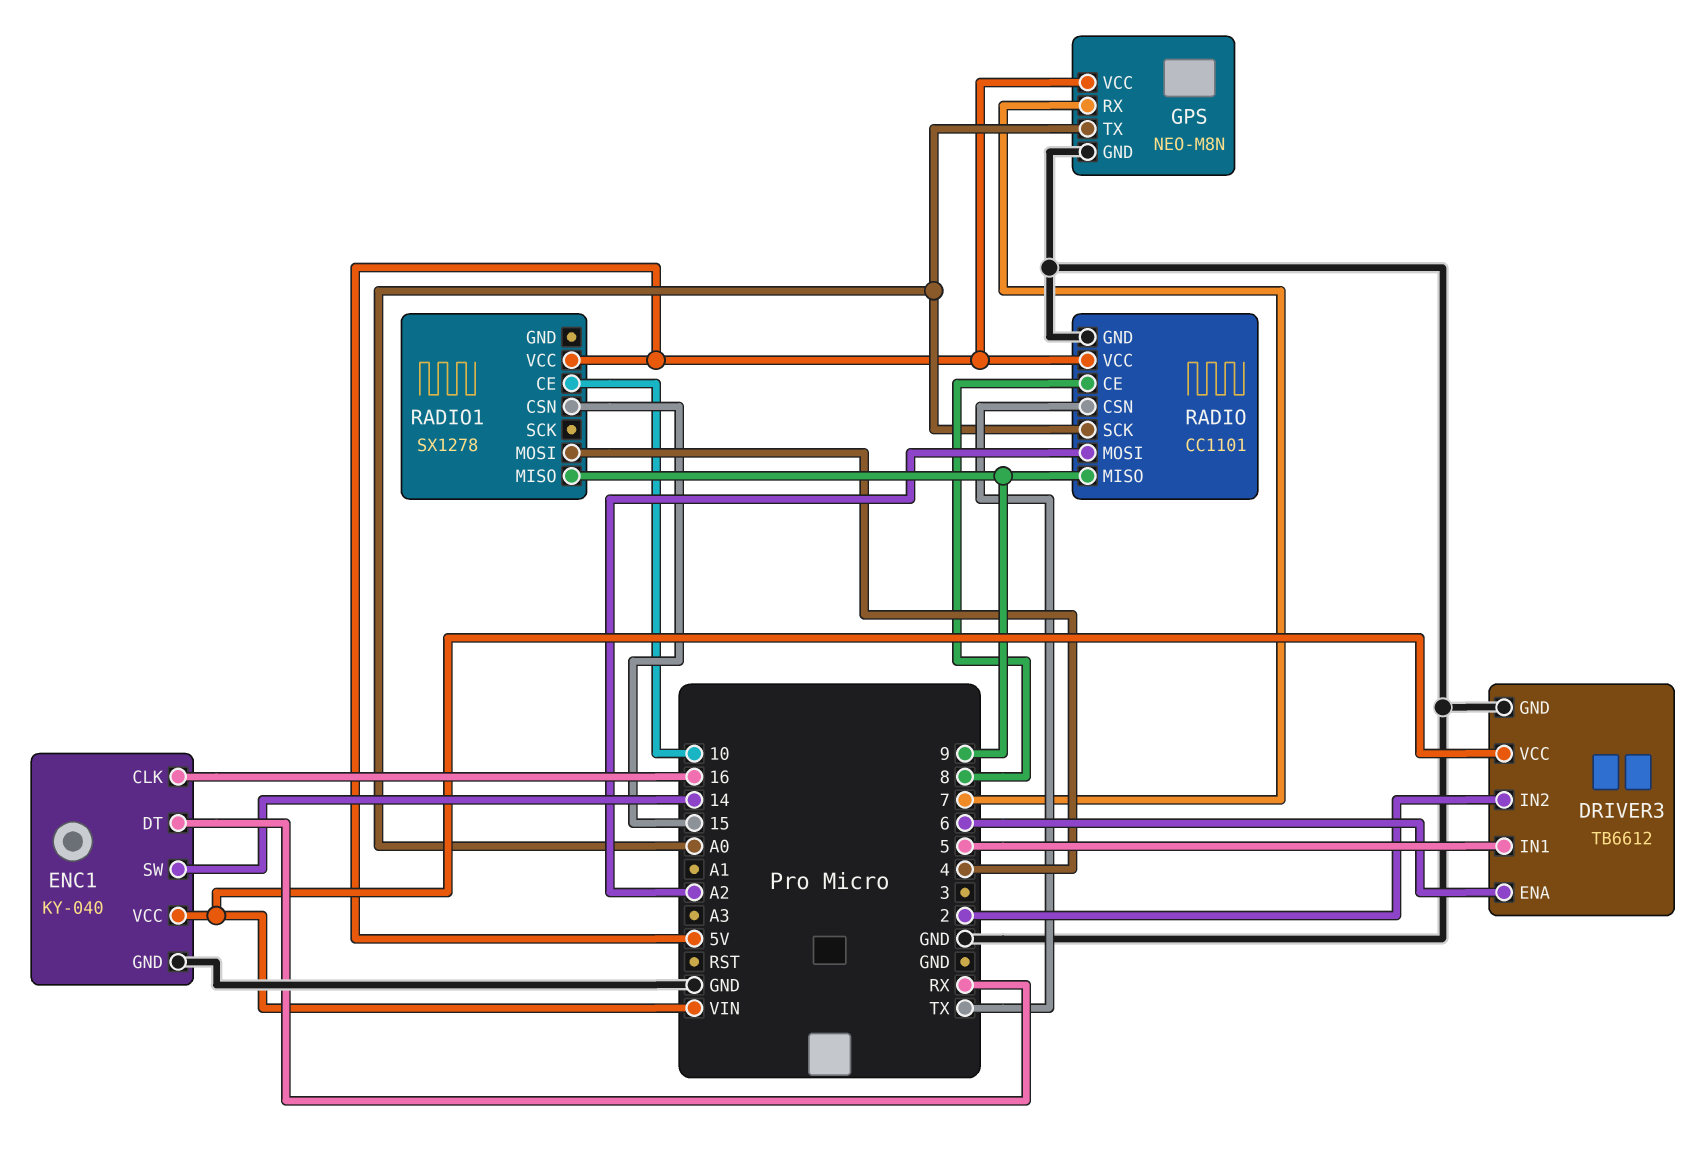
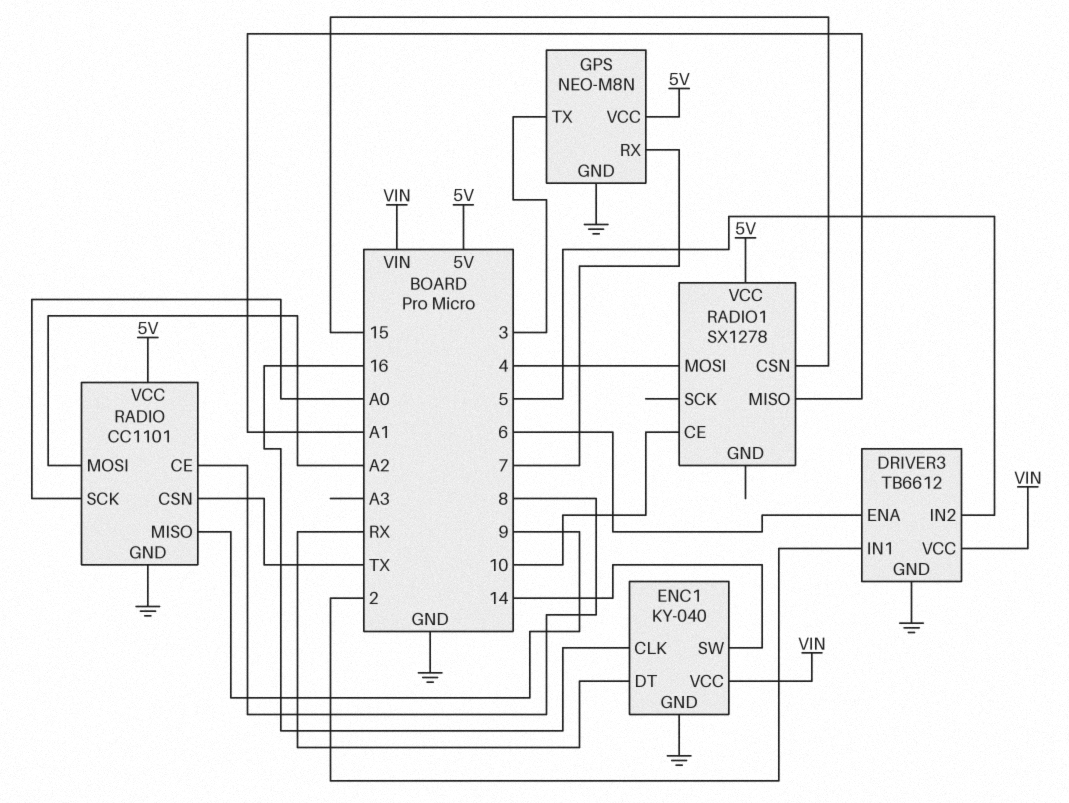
DRIVER3 pin IN1: 5 -> 2
DRIVER3 pin IN2: 2 -> 5
GPS pin TX: A0 -> 3
RADIO1 pin MISO: 9 -> A1

